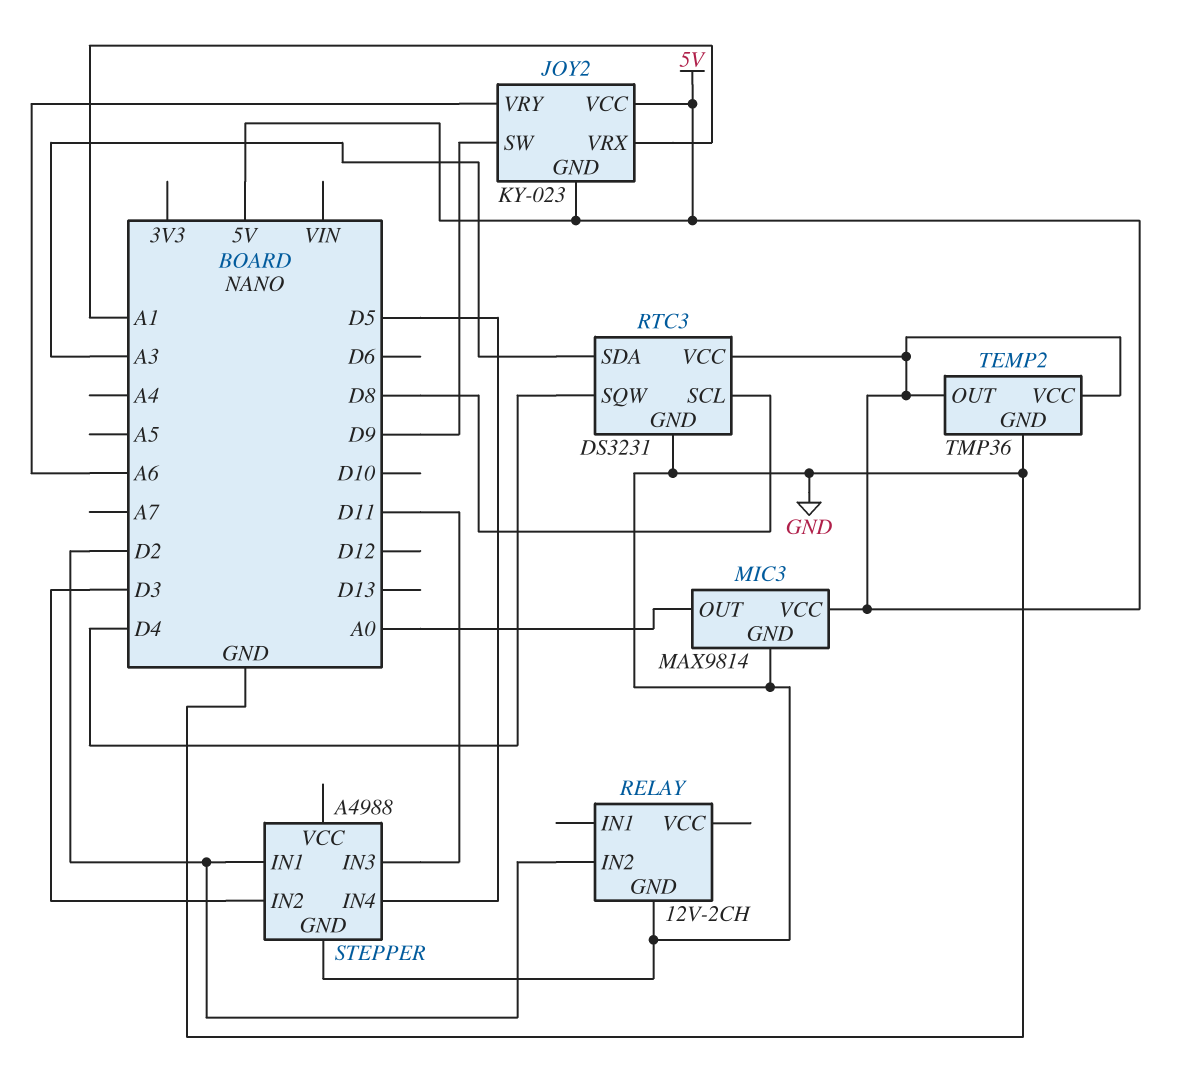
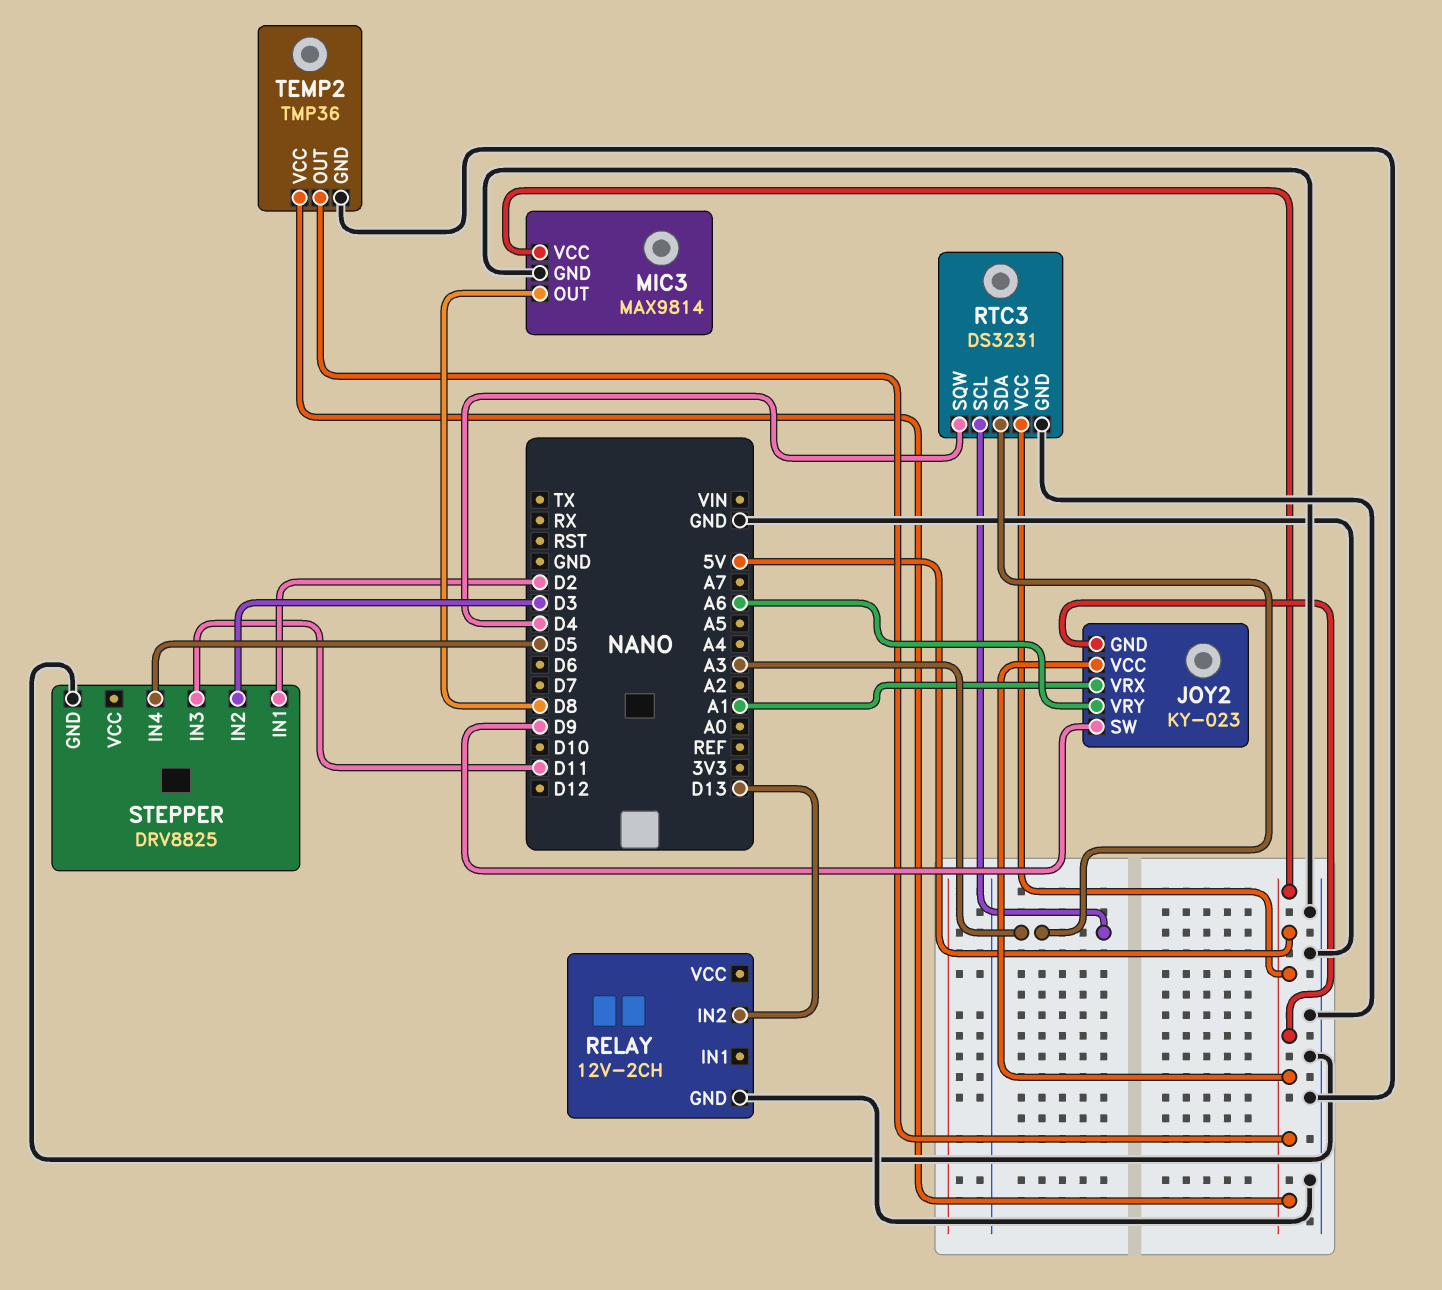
MIC3 pin OUT: A0 -> D8
RELAY pin IN2: D2 -> D13
RTC3 pin SCL: D8 -> A3
STEPPER: A4988 -> DRV8825

